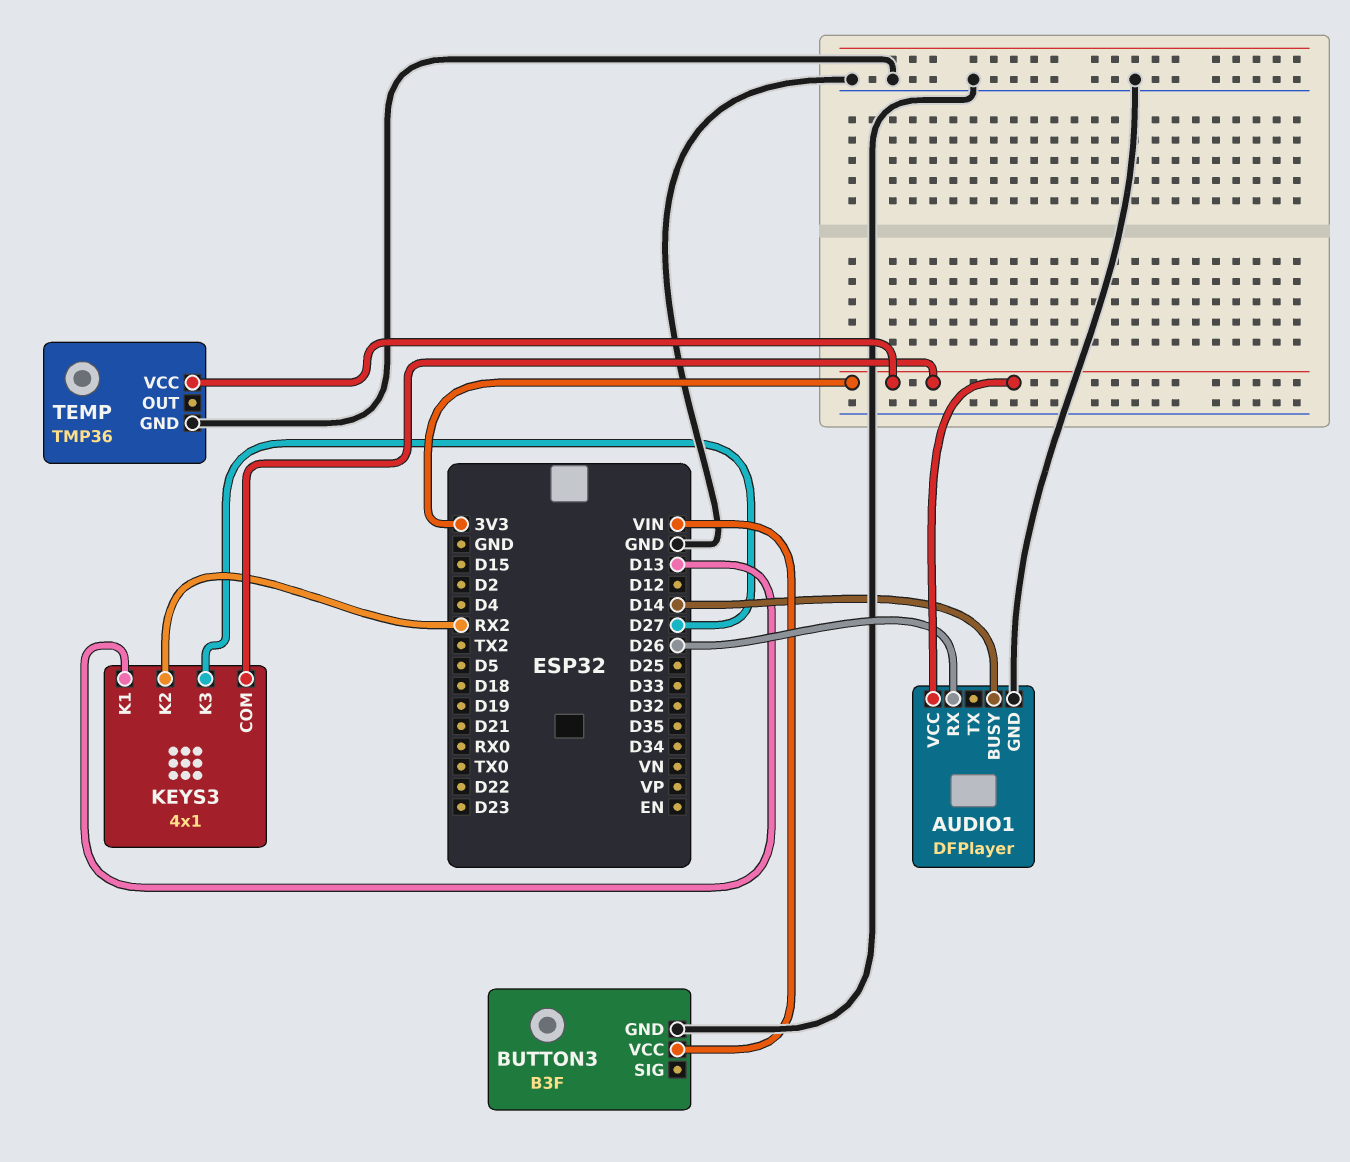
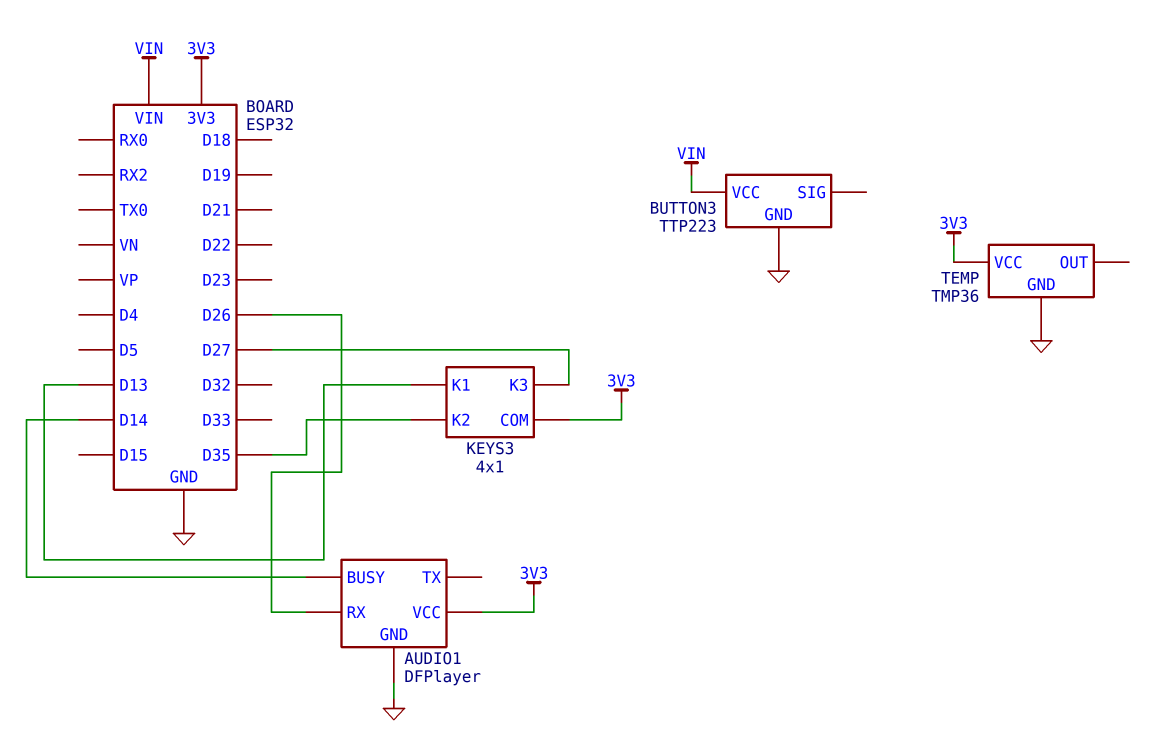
BUTTON3: B3F -> TTP223
KEYS3 pin K2: RX2 -> D35

